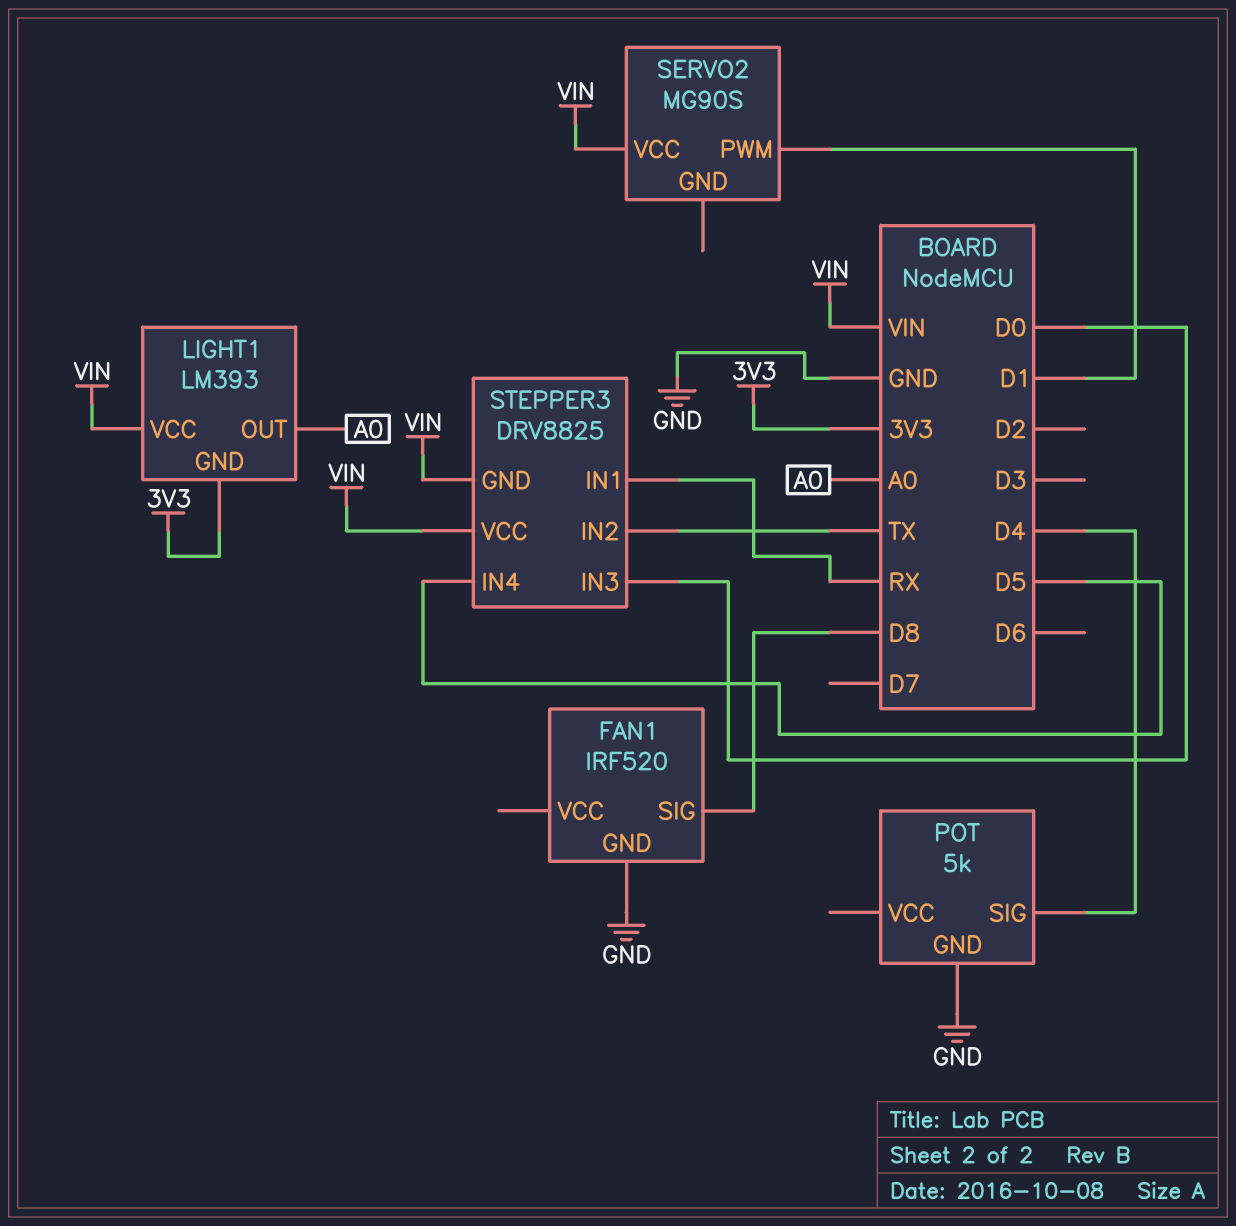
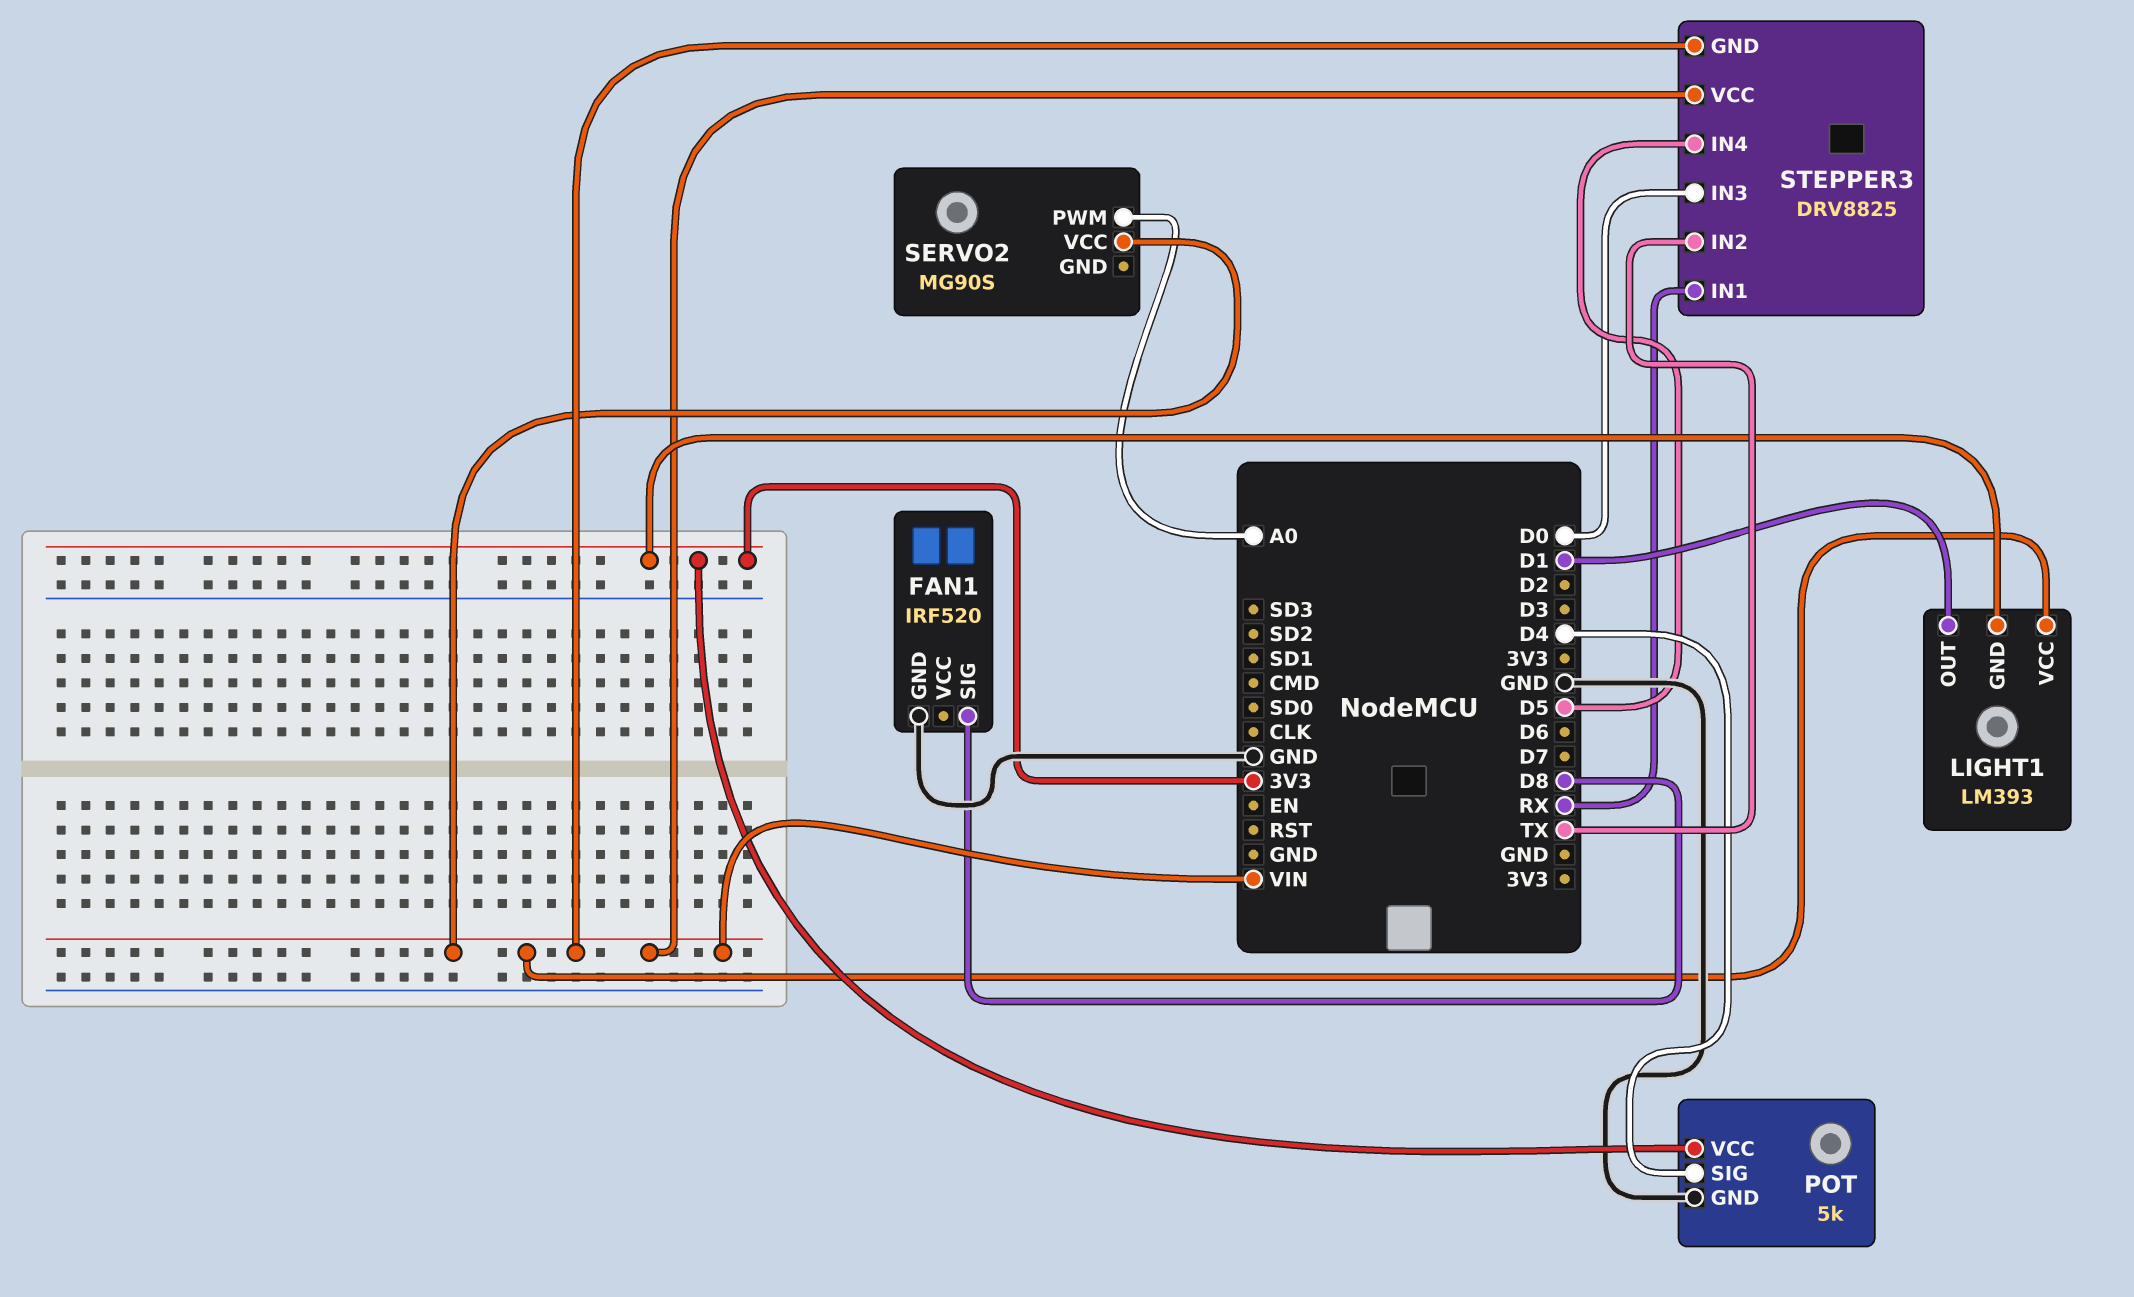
LIGHT1 pin OUT: A0 -> D1
POT pin VCC: none -> 3V3
SERVO2 pin PWM: D1 -> A0

